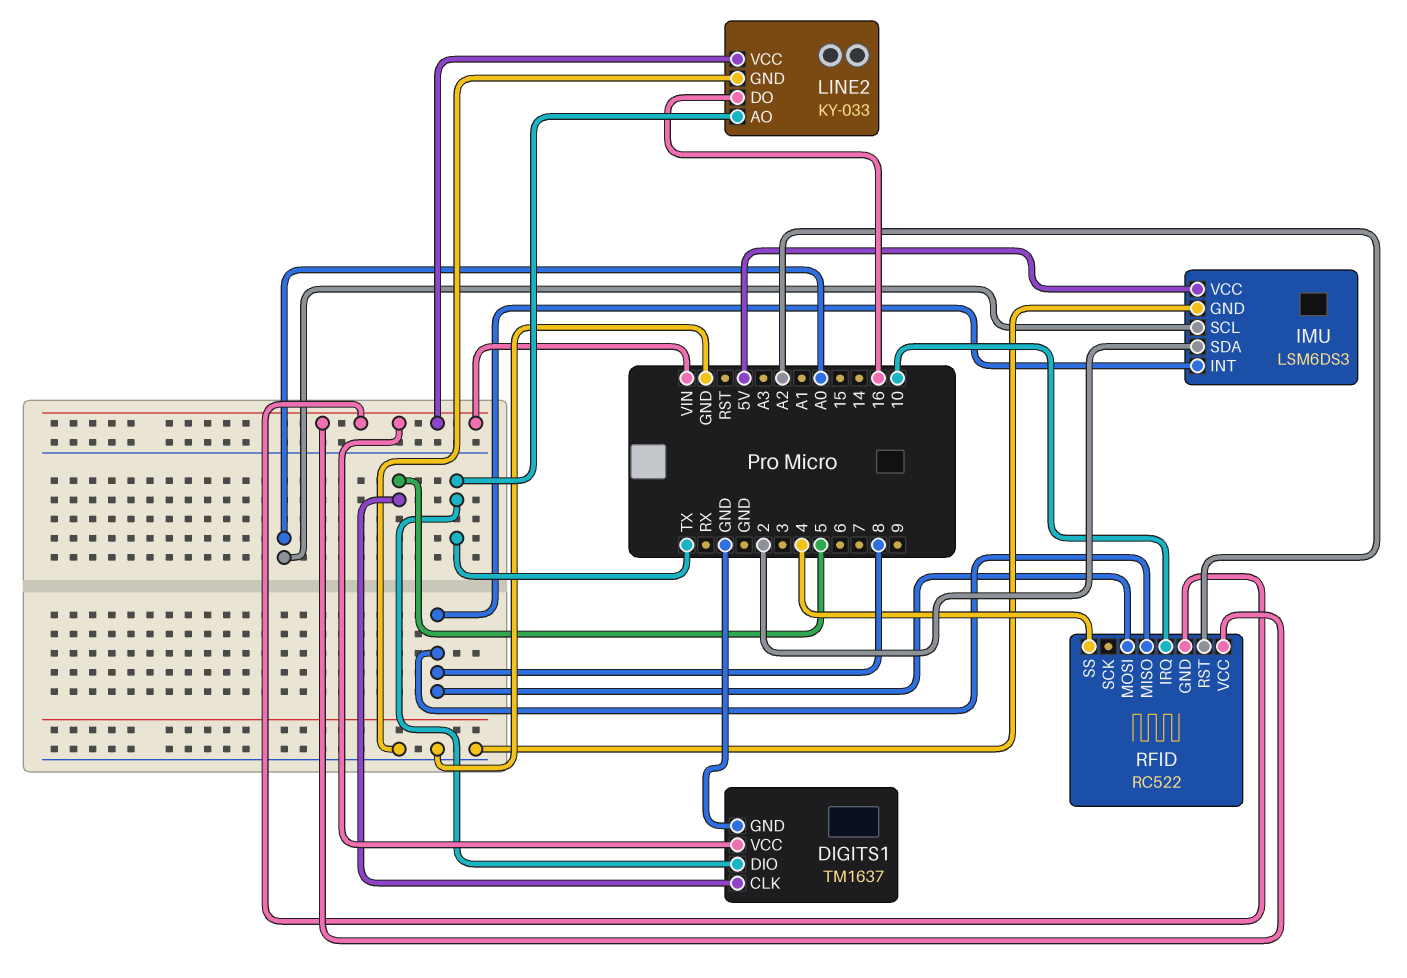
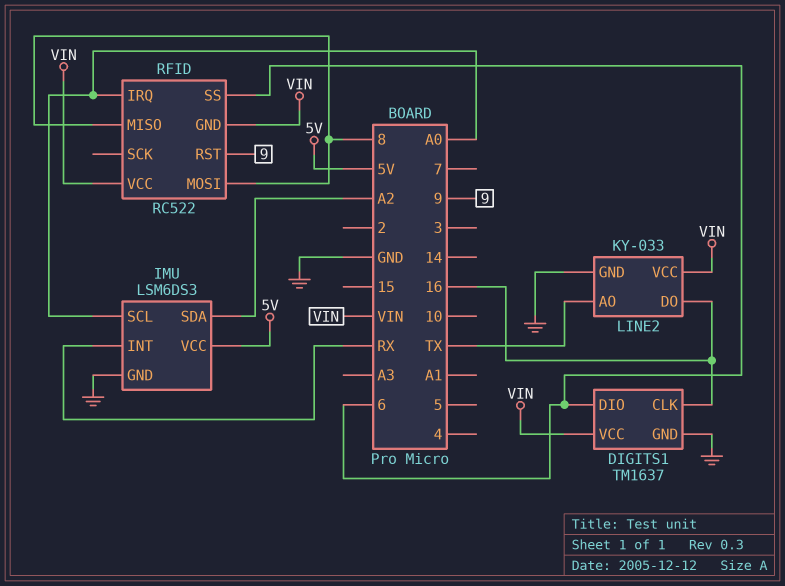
DIGITS1 pin CLK: 5 -> 16
DIGITS1 pin DIO: TX -> 6
IMU pin INT: 8 -> RX
IMU pin SDA: 2 -> A2
RFID pin IRQ: 10 -> A0
RFID pin RST: A2 -> 9
RFID pin SS: 4 -> 6

